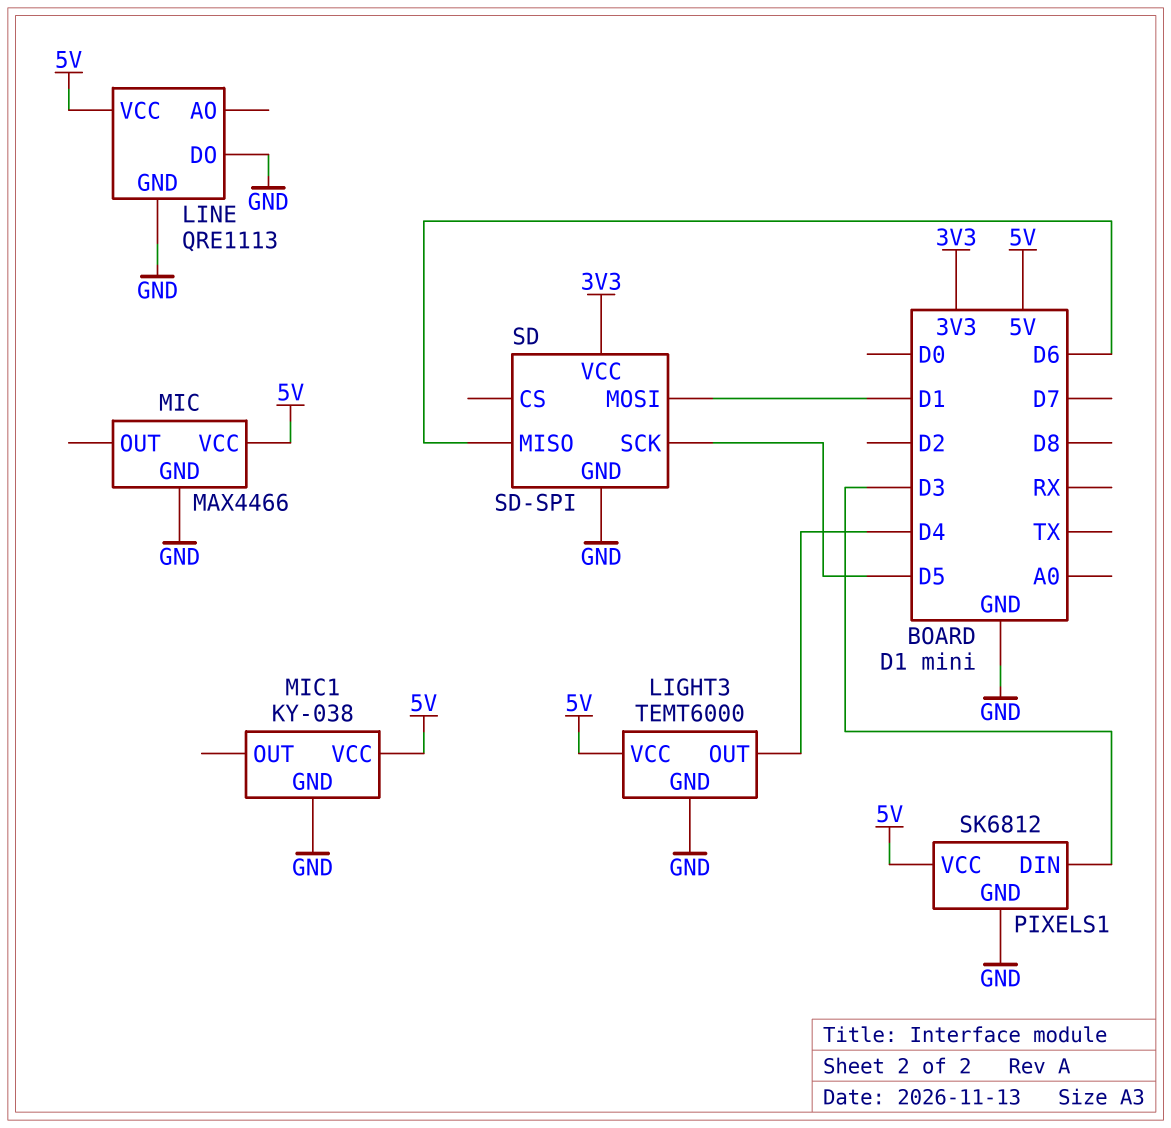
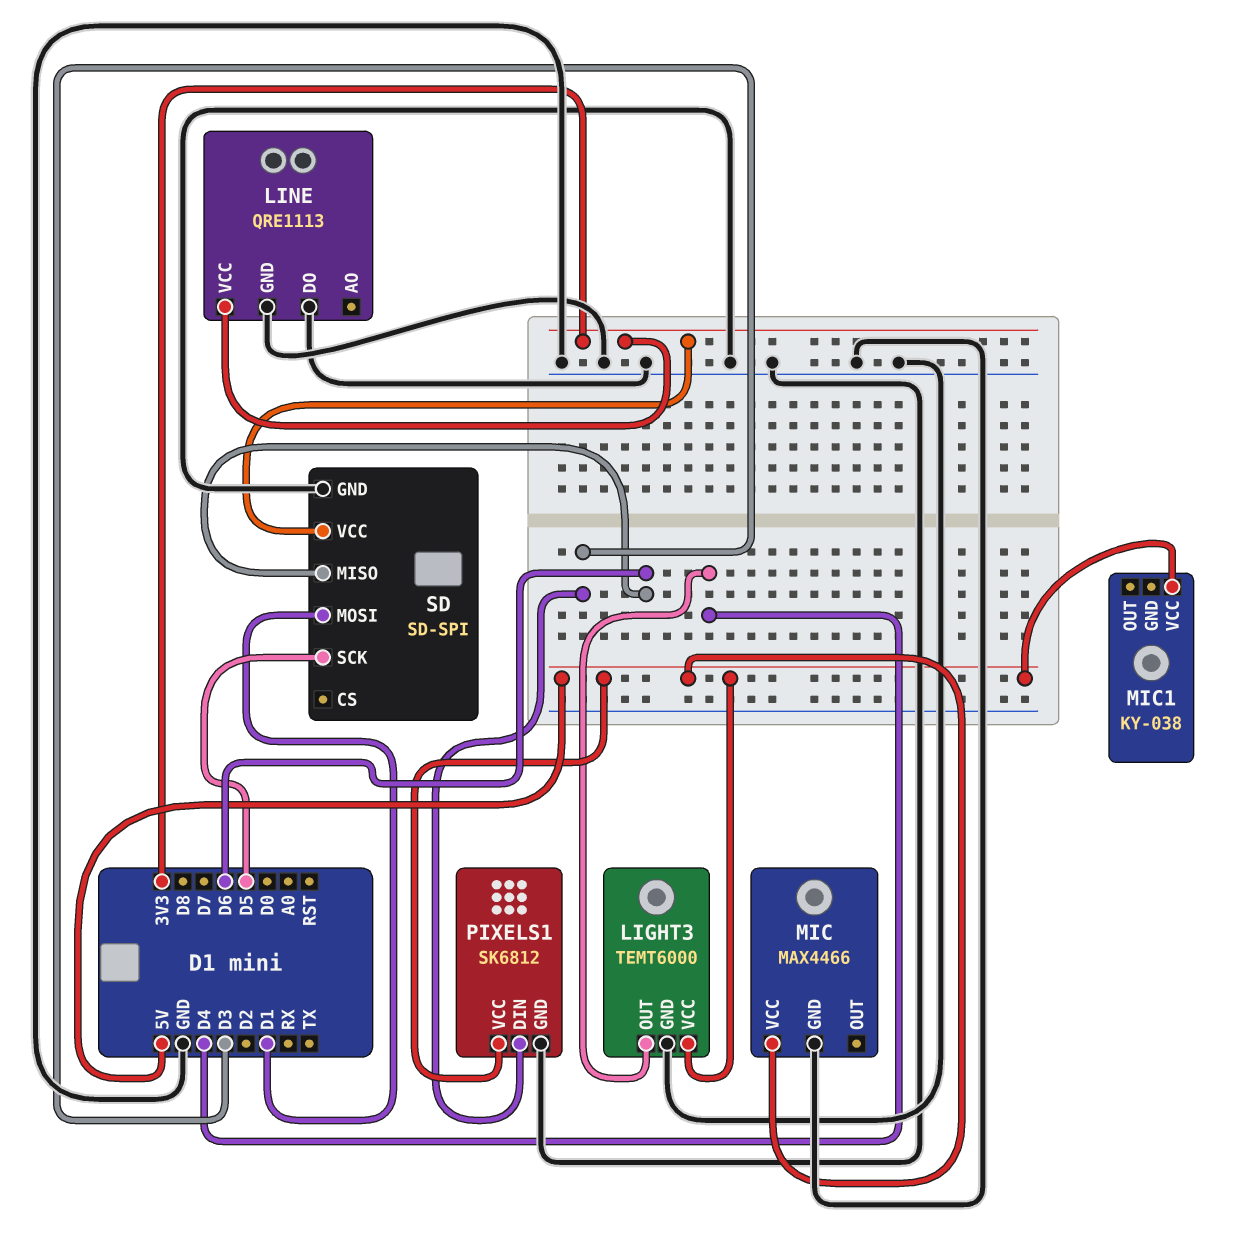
LINE pin VCC: 5V -> 3V3
MIC1 pin GND: GND -> none

